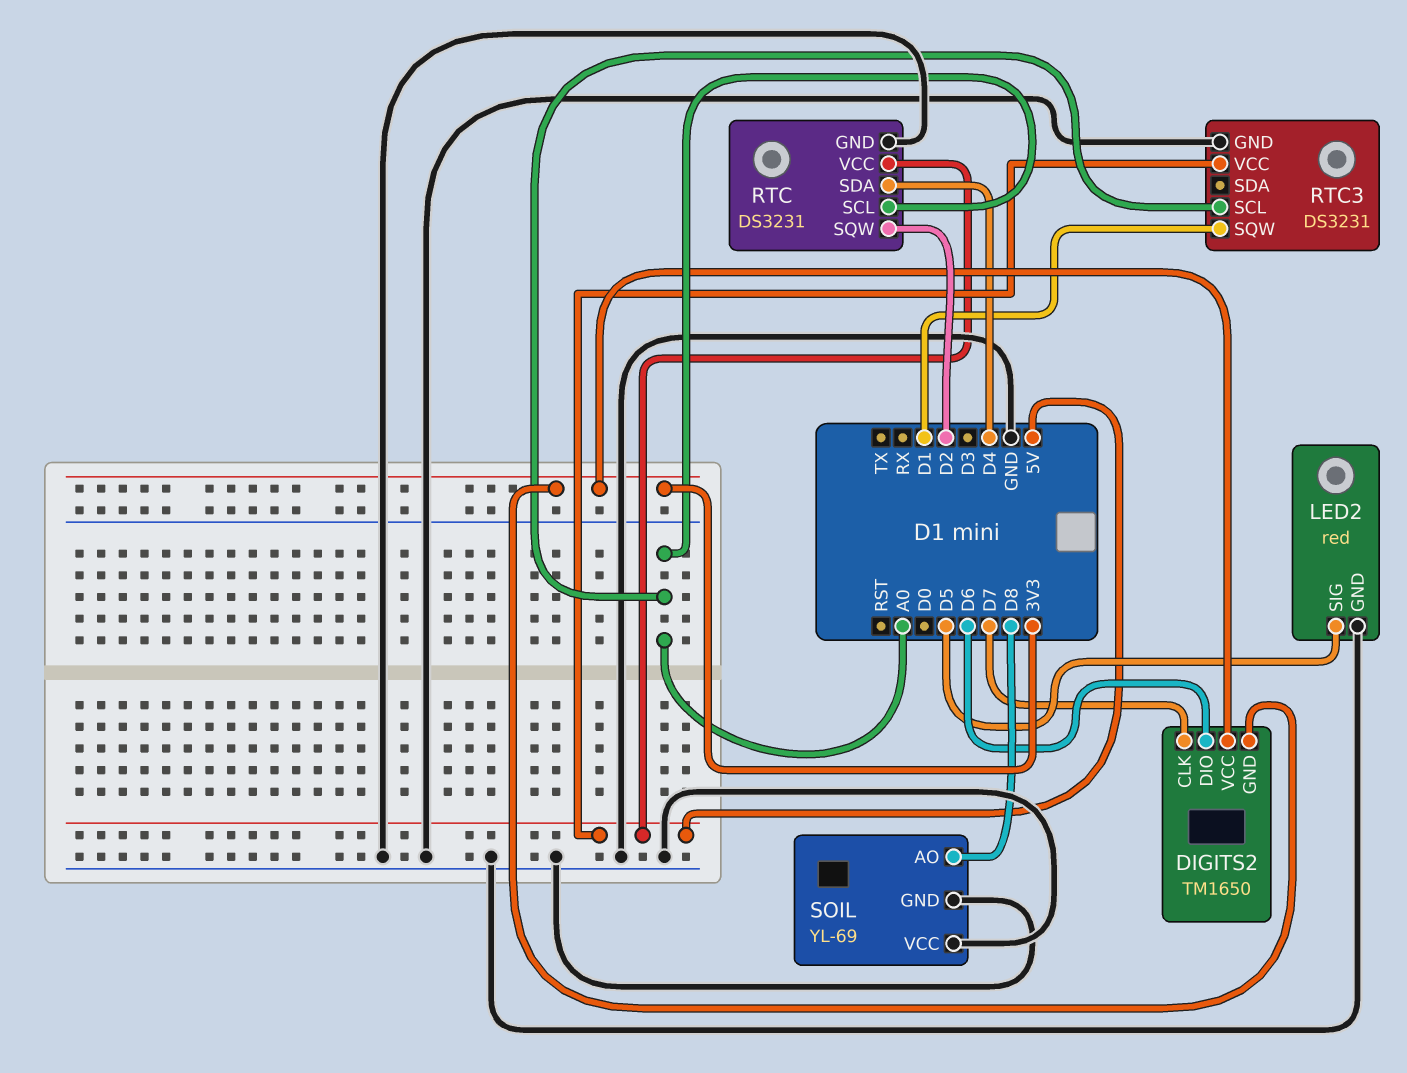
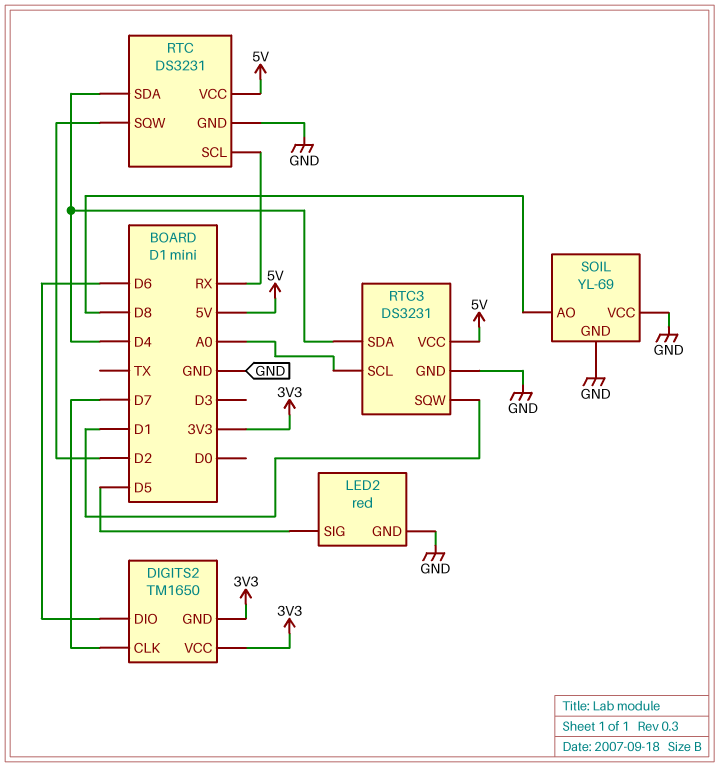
RTC pin SCL: A0 -> RX
RTC3 pin SDA: none -> D4

